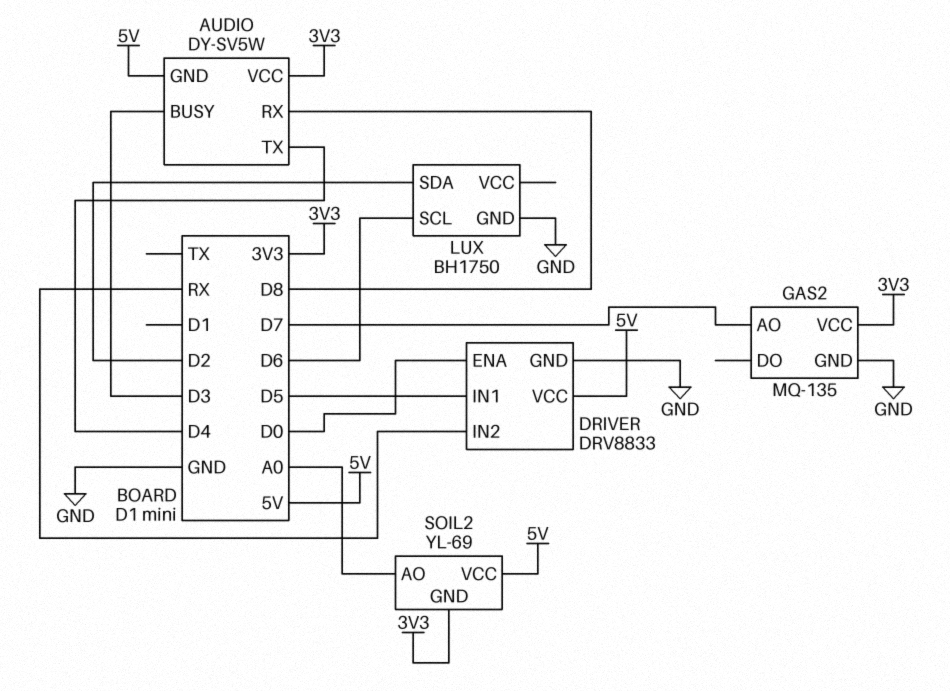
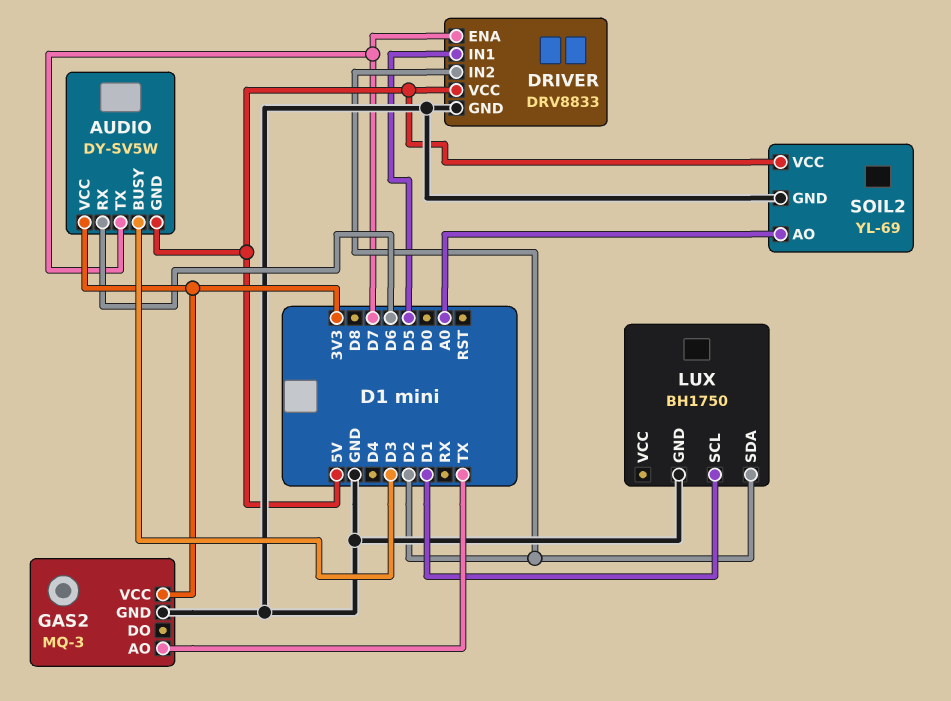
AUDIO pin RX: D8 -> D6
AUDIO pin TX: D4 -> D7
DRIVER pin ENA: D0 -> D7
DRIVER pin IN2: RX -> D2
GAS2: MQ-135 -> MQ-3
GAS2 pin AO: D7 -> TX
LUX pin SCL: D6 -> D1
SOIL2 pin GND: 3V3 -> GND

